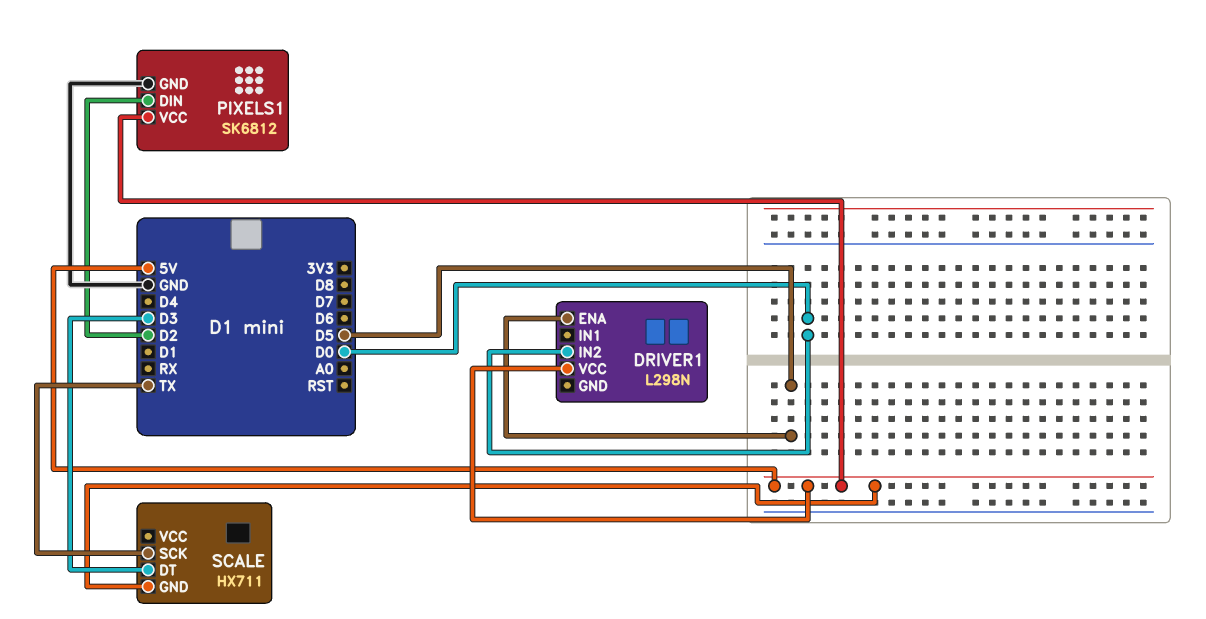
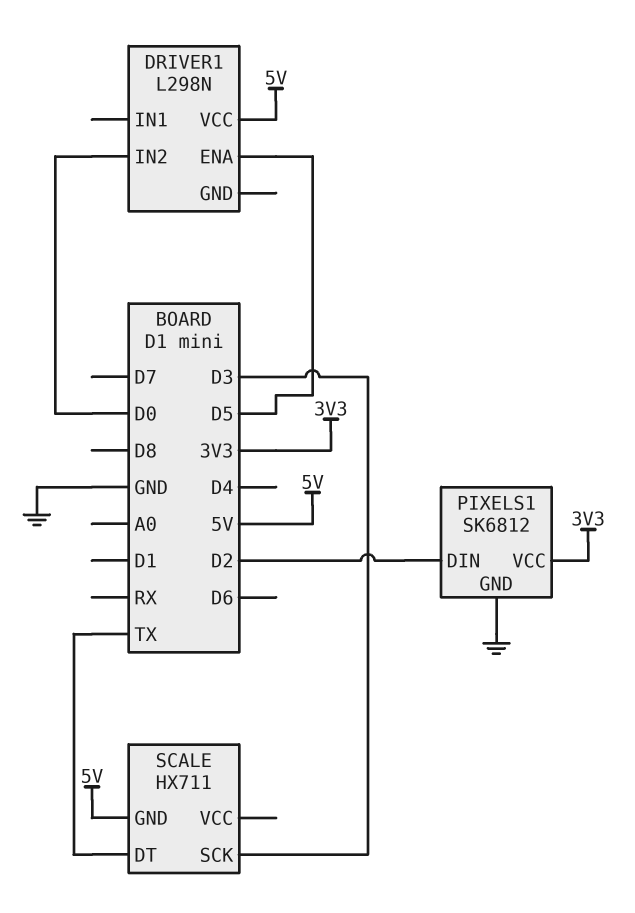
PIXELS1 pin VCC: 5V -> 3V3
SCALE pin DT: D3 -> TX
SCALE pin SCK: TX -> D3

